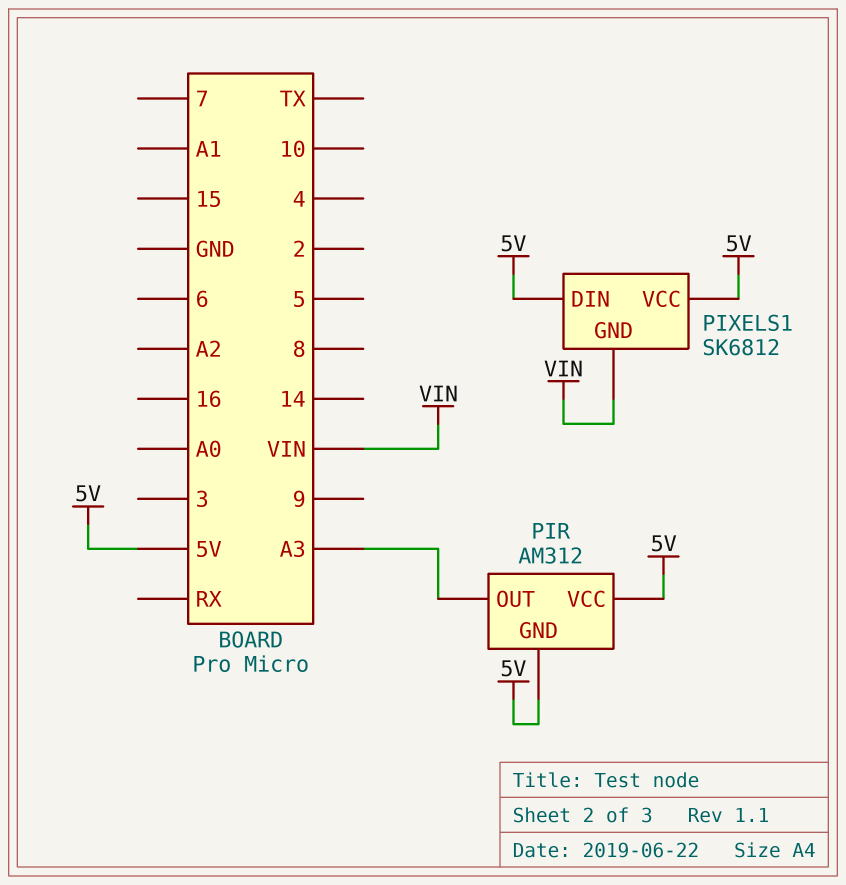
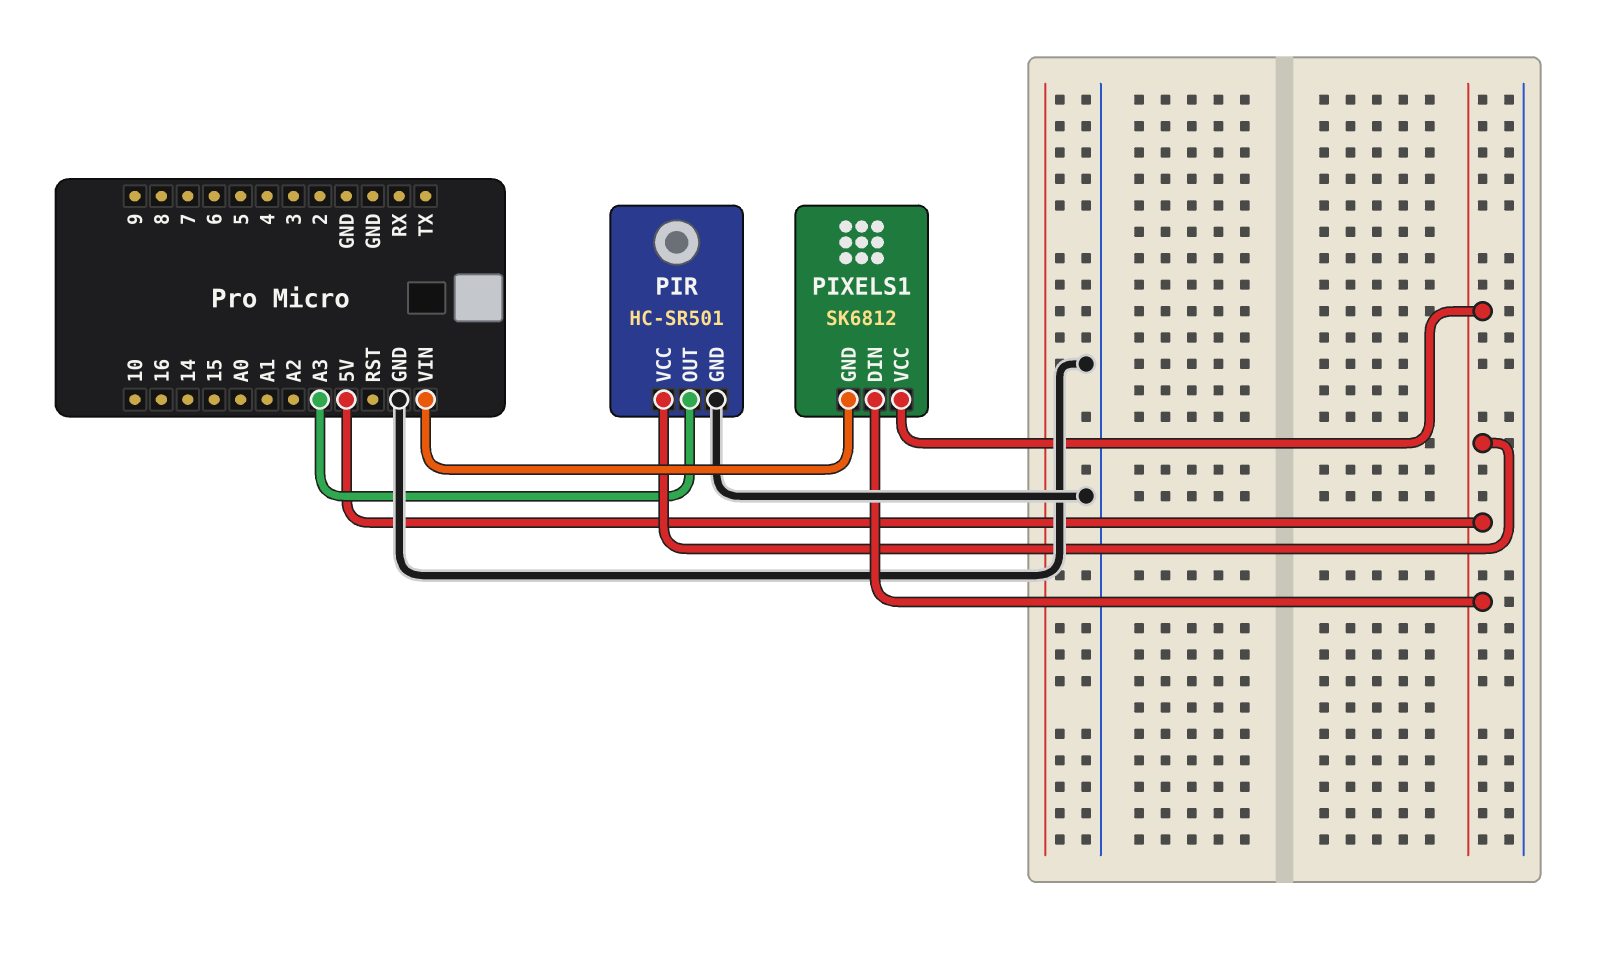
PIR: AM312 -> HC-SR501
PIR pin GND: 5V -> GND

